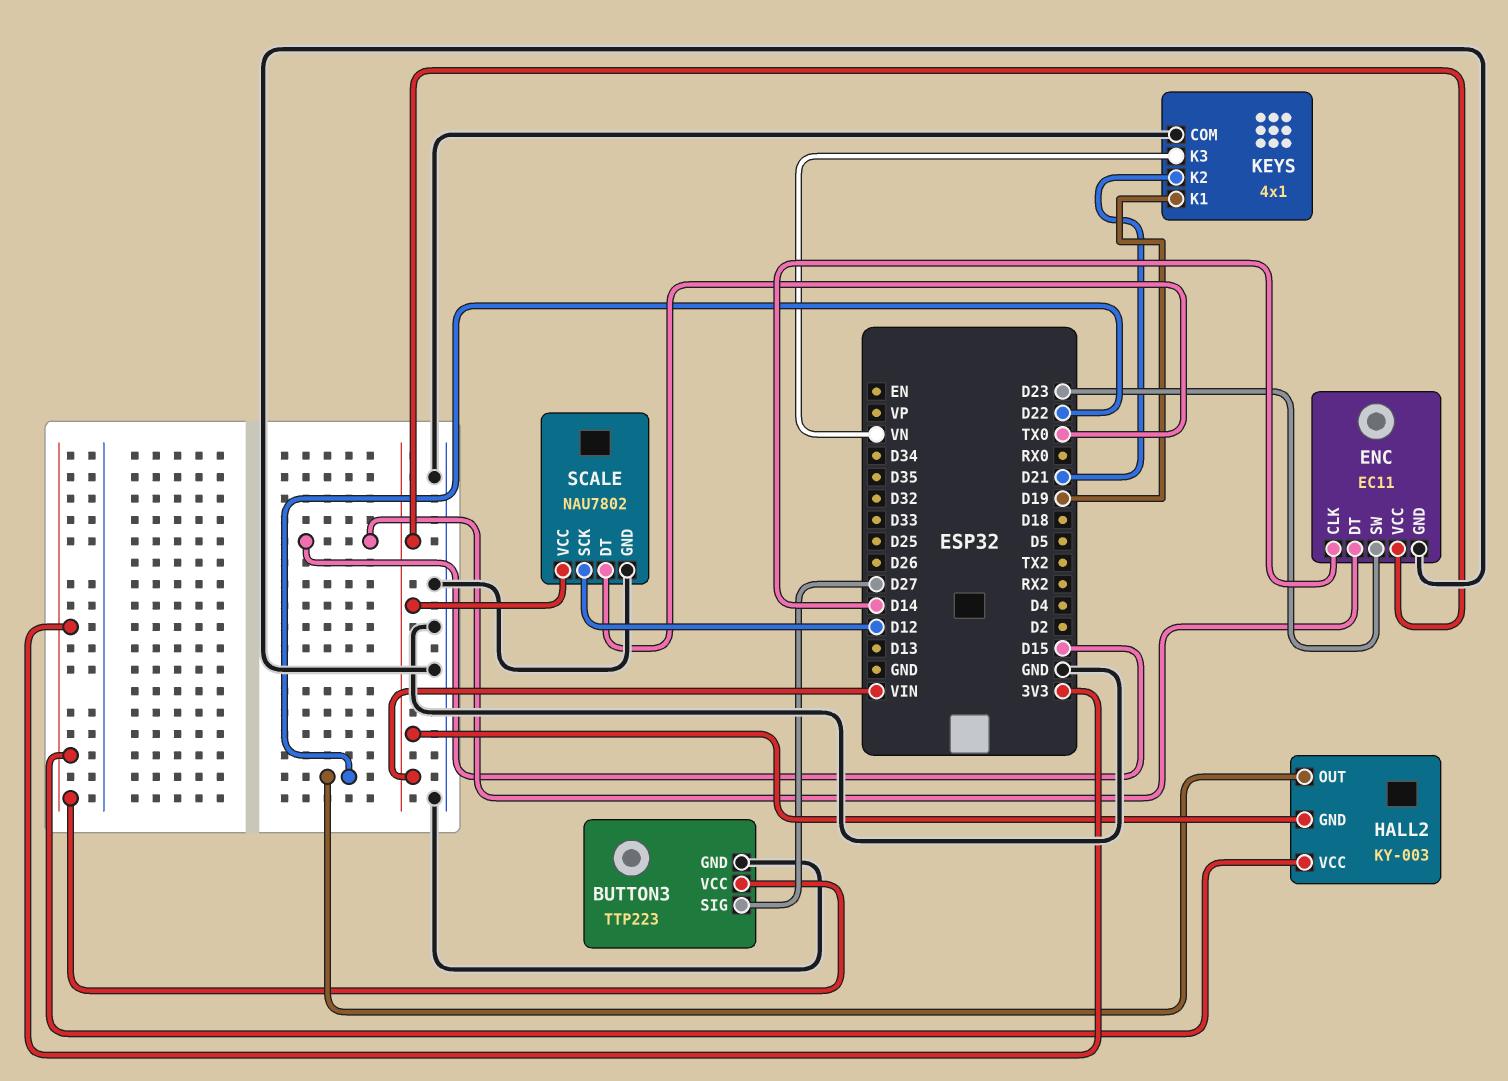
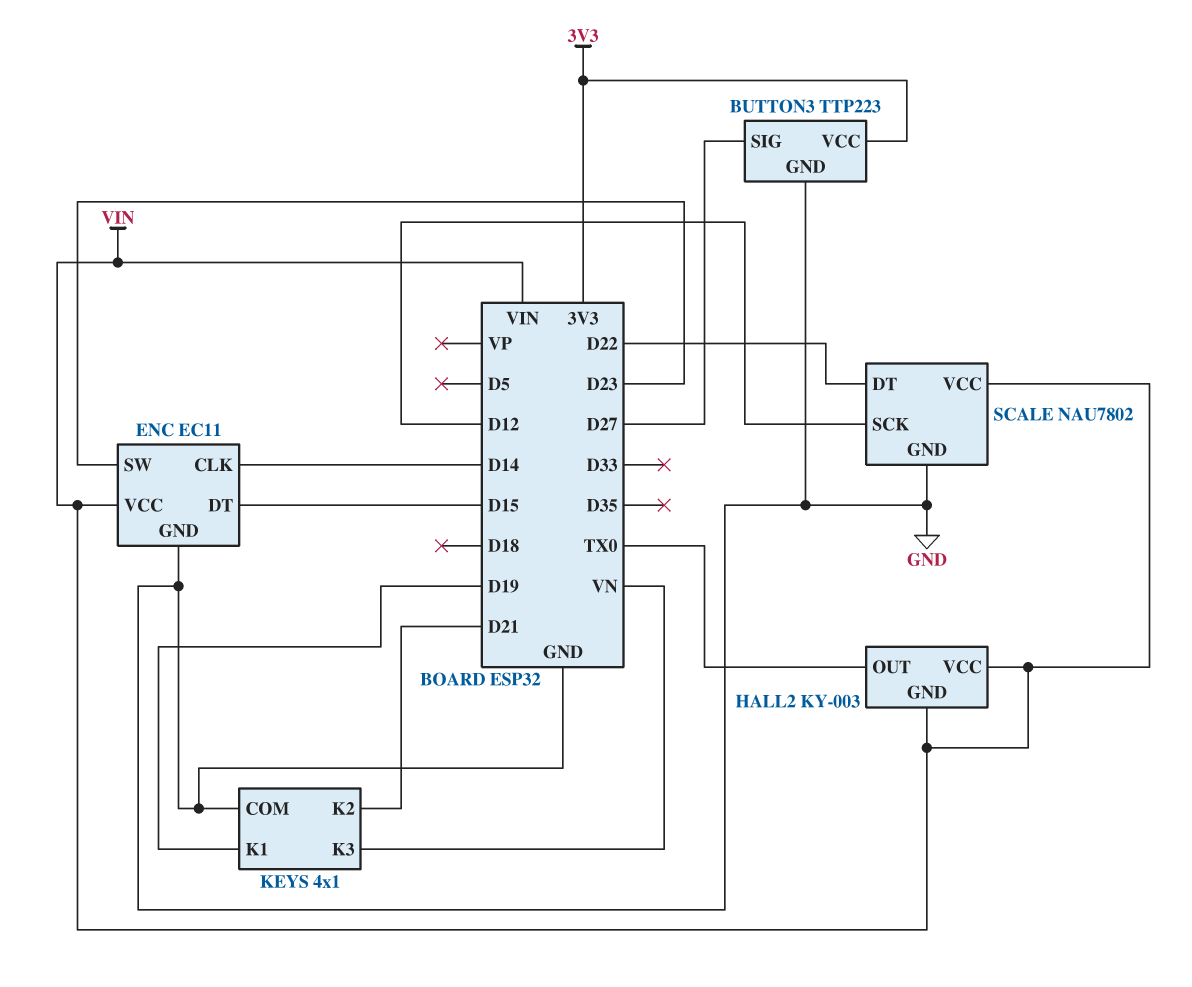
HALL2 pin OUT: D22 -> TX0
HALL2 pin VCC: 3V3 -> VIN
SCALE pin DT: TX0 -> D22

